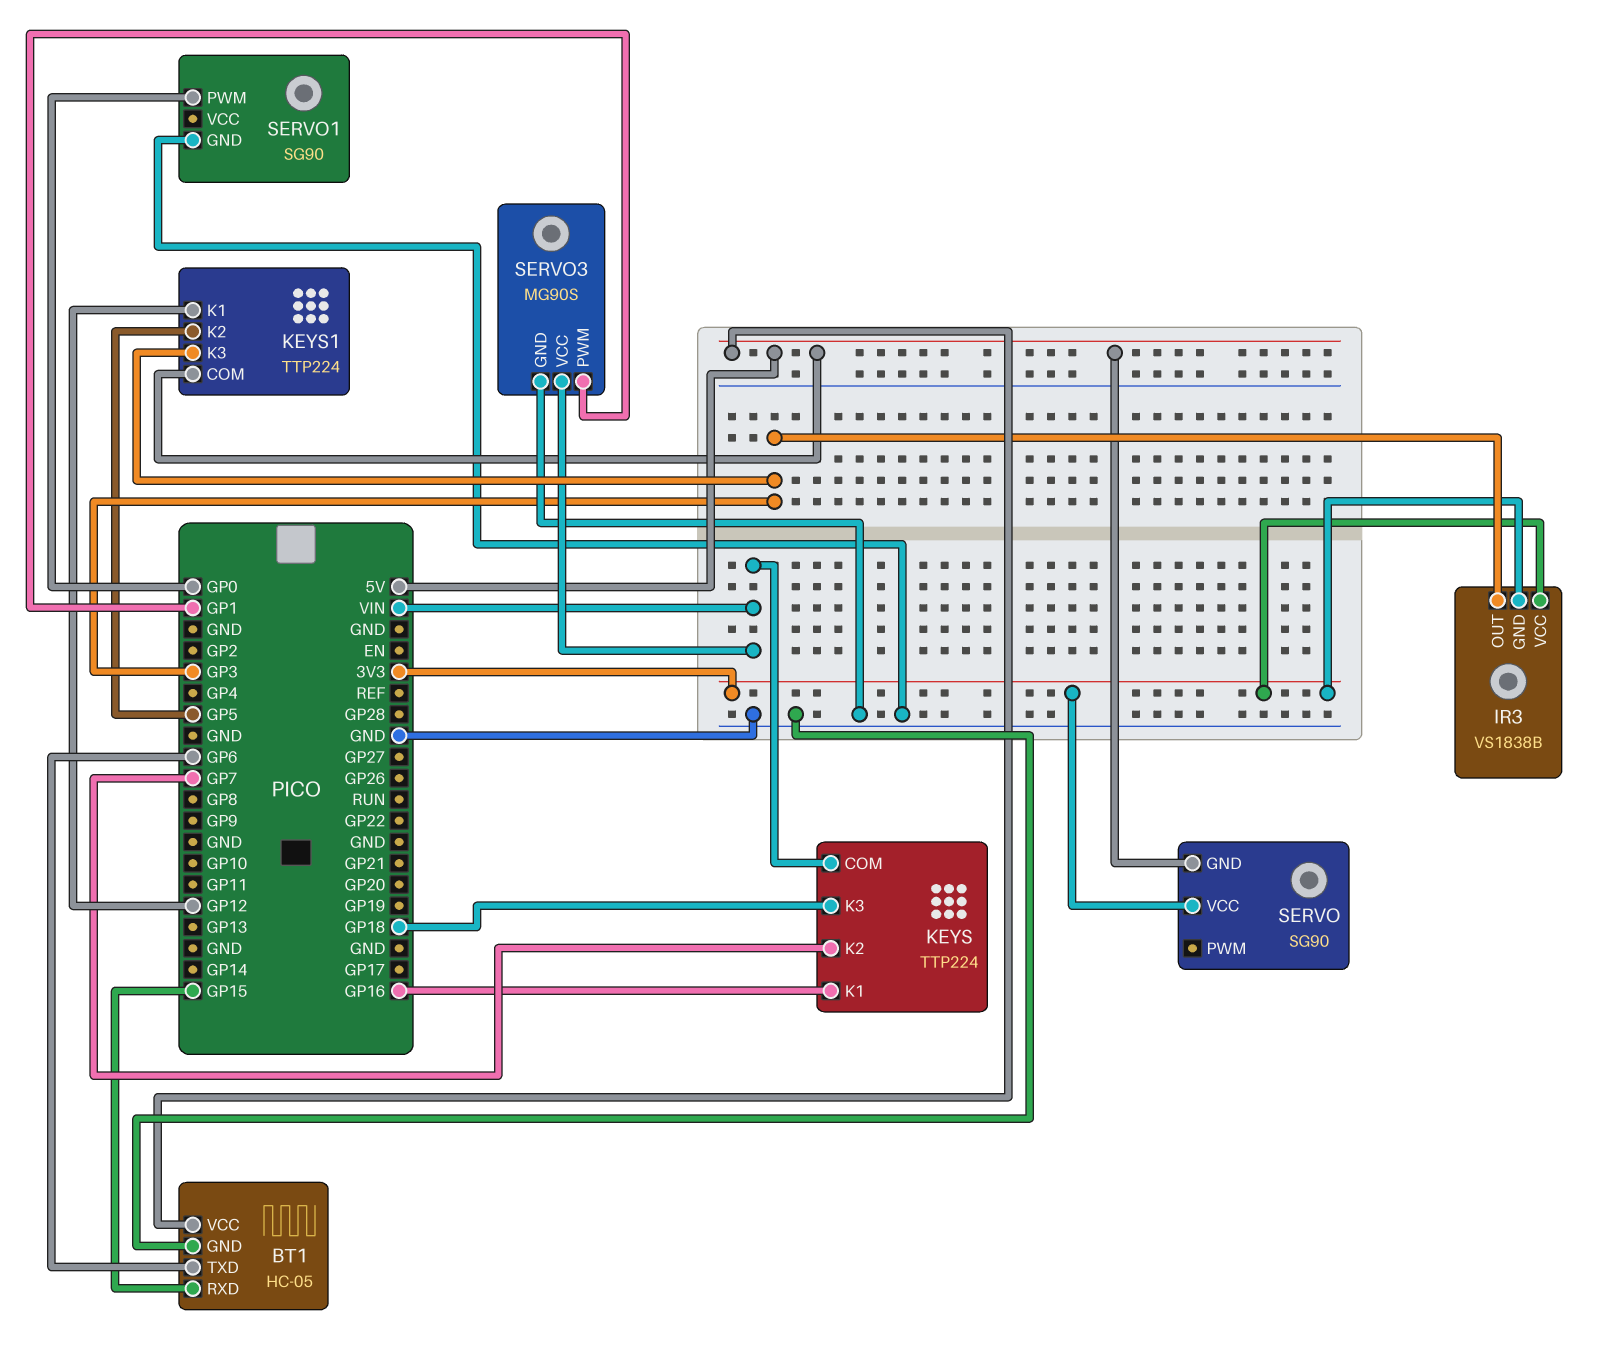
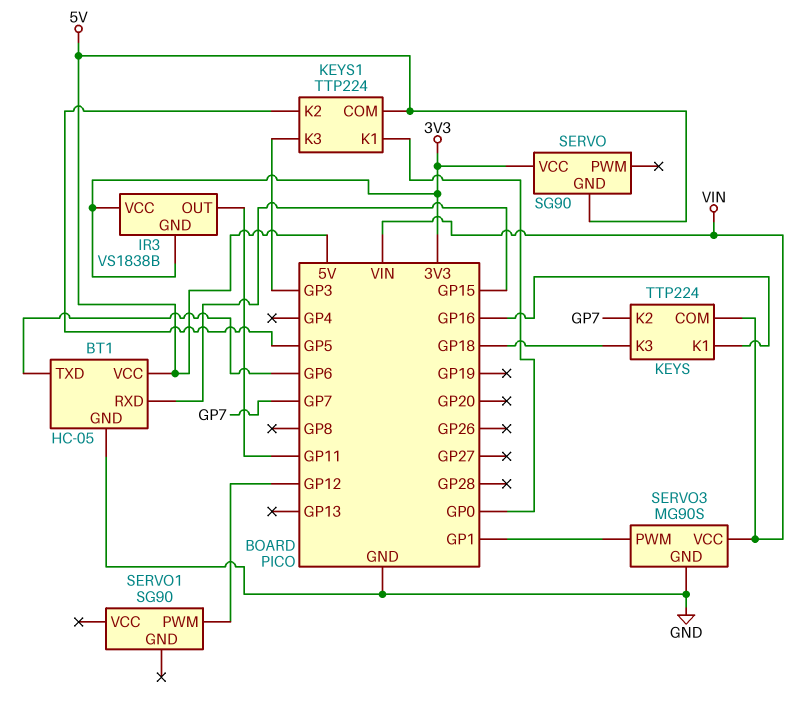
IR3 pin OUT: GP3 -> GP11
KEYS1 pin K1: GP12 -> GP0
SERVO1 pin GND: GND -> none
SERVO1 pin PWM: GP0 -> GP12

